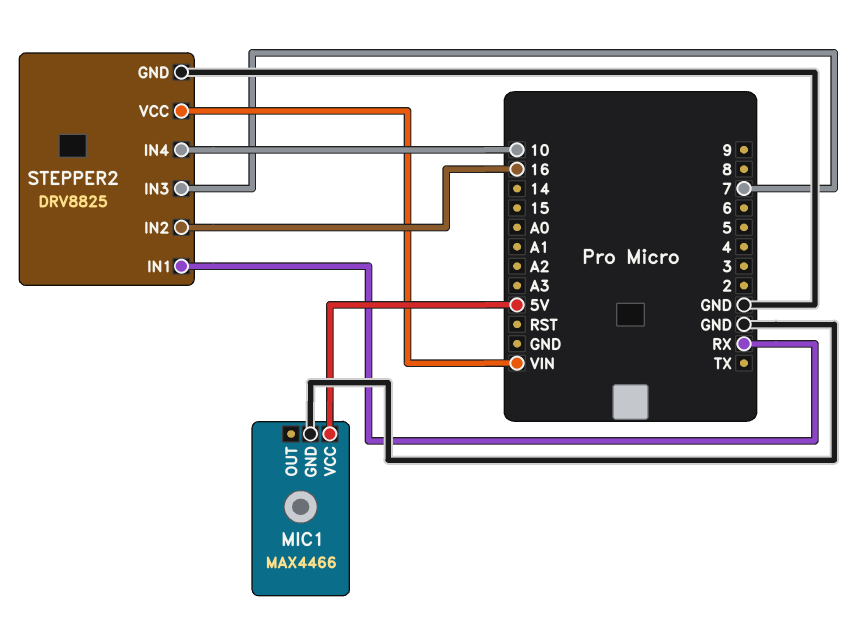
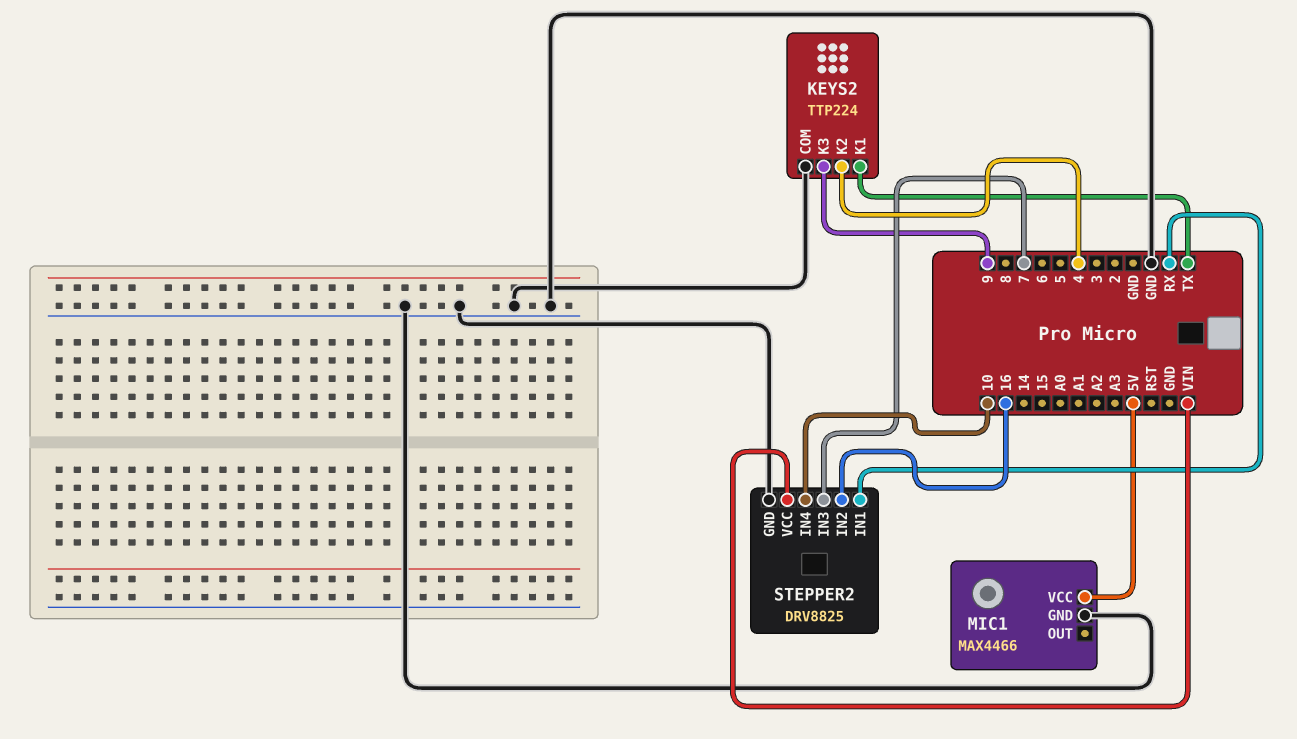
KEYS2: none -> TTP224
KEYS2 pin COM: none -> GND
KEYS2 pin K1: none -> TX
KEYS2 pin K2: none -> 4
KEYS2 pin K3: none -> 9

